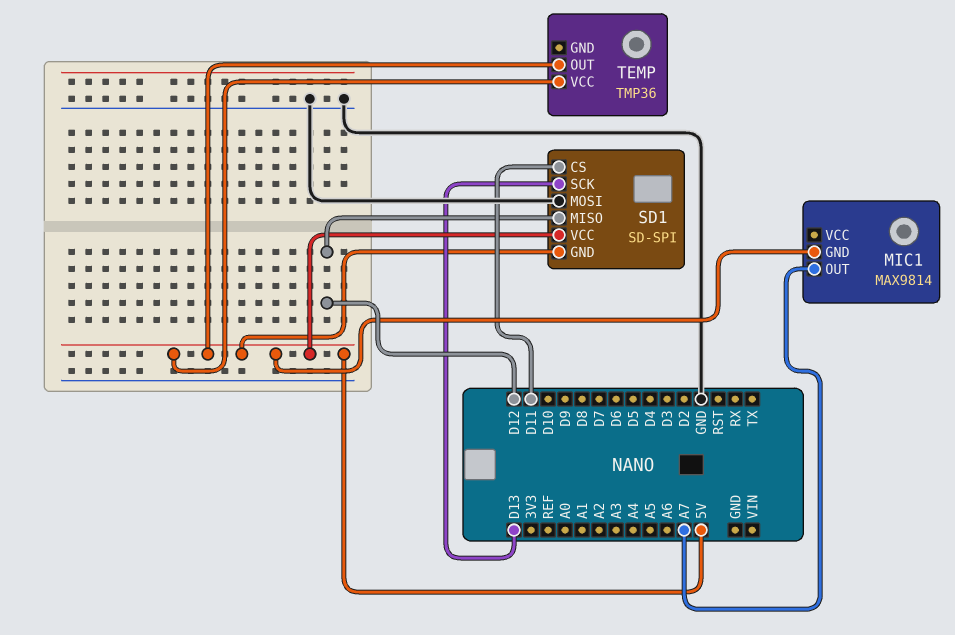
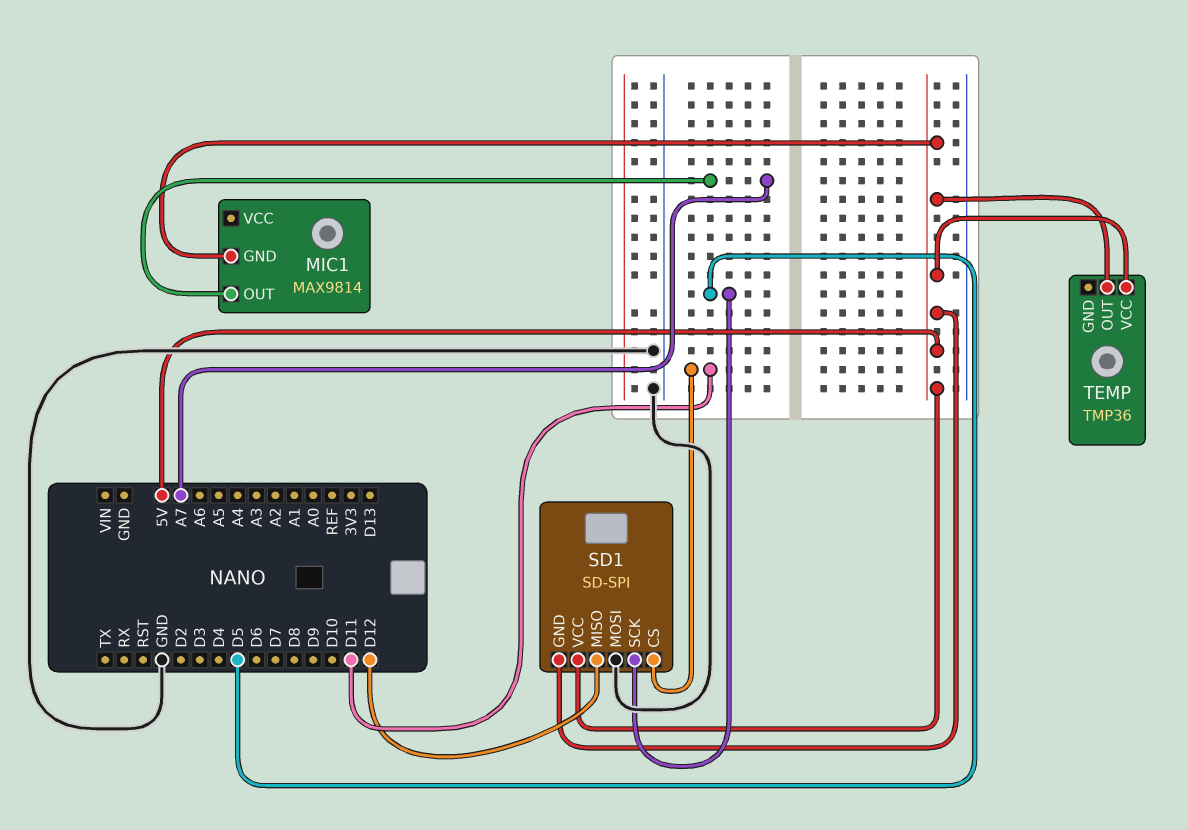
SD1 pin SCK: D13 -> D5

